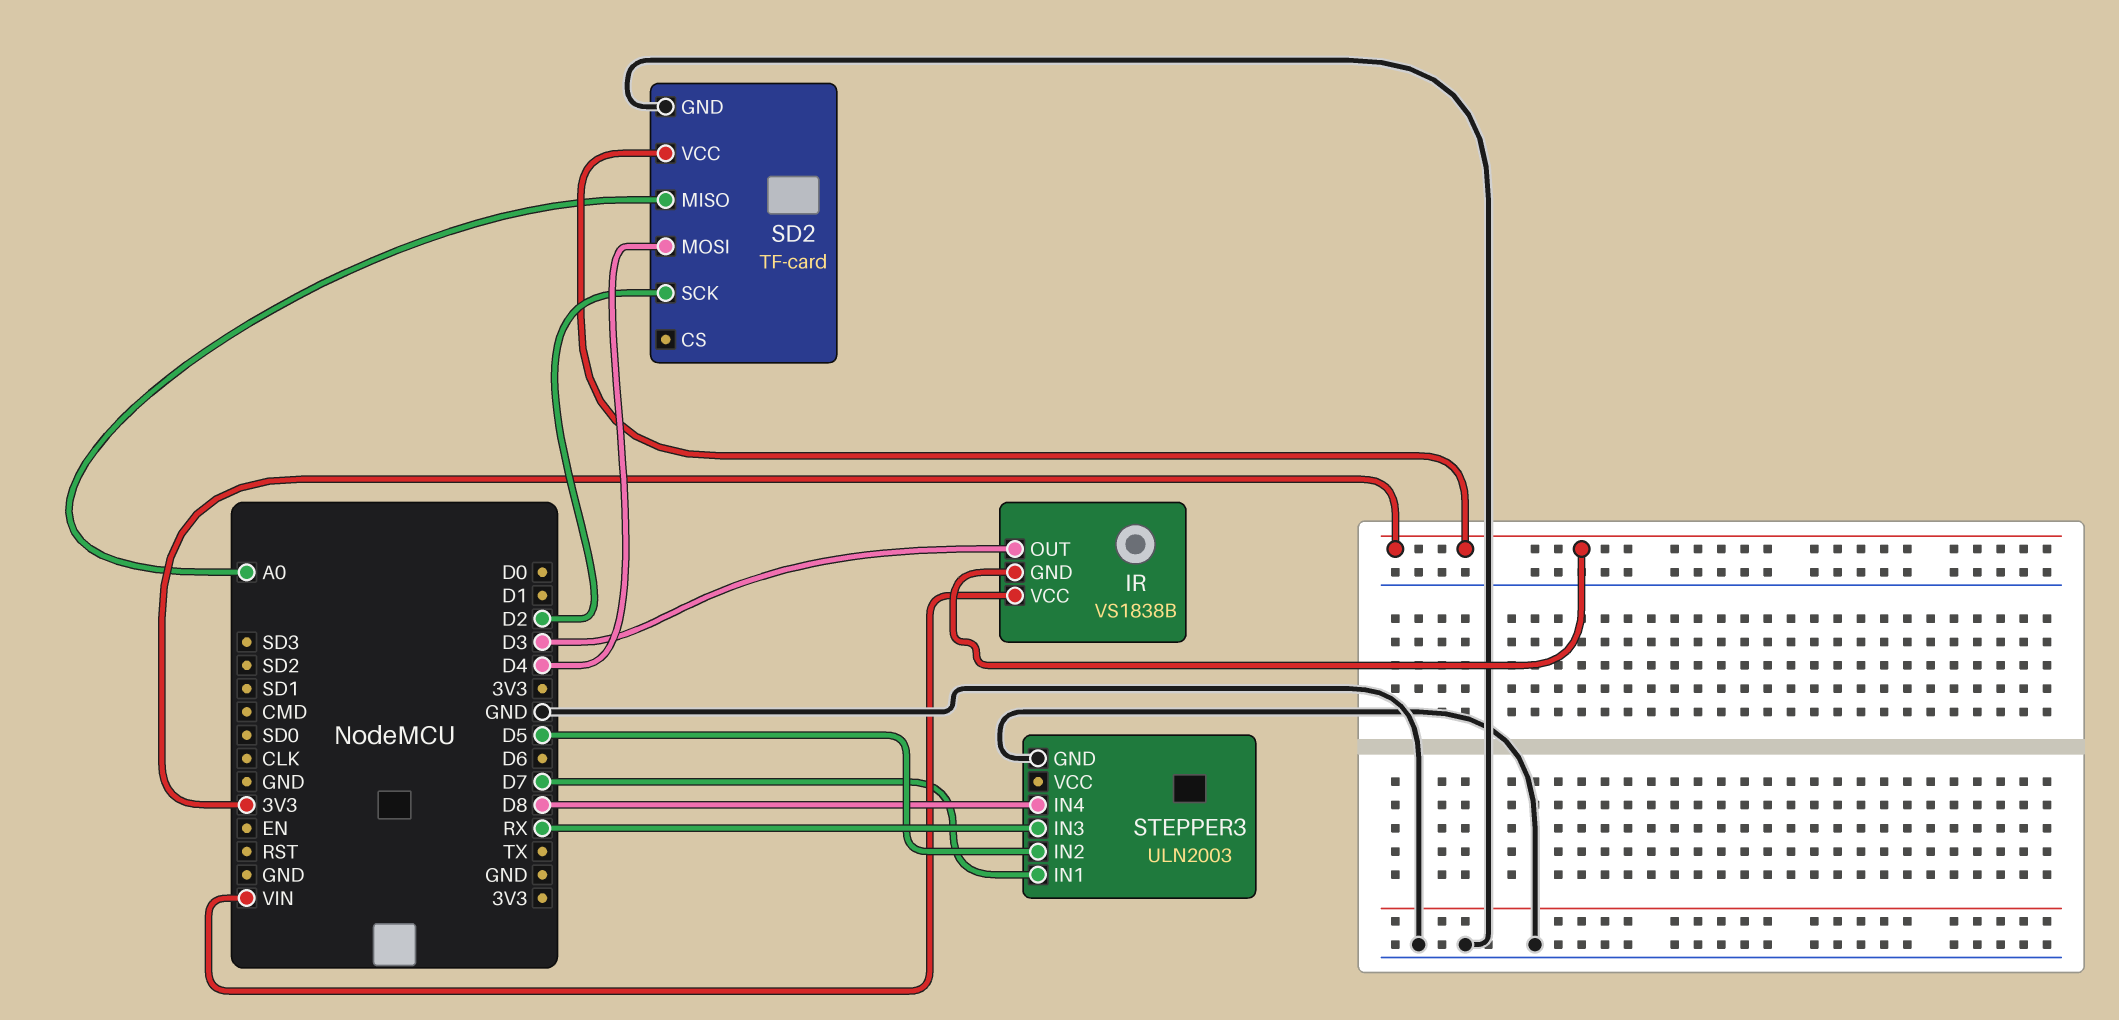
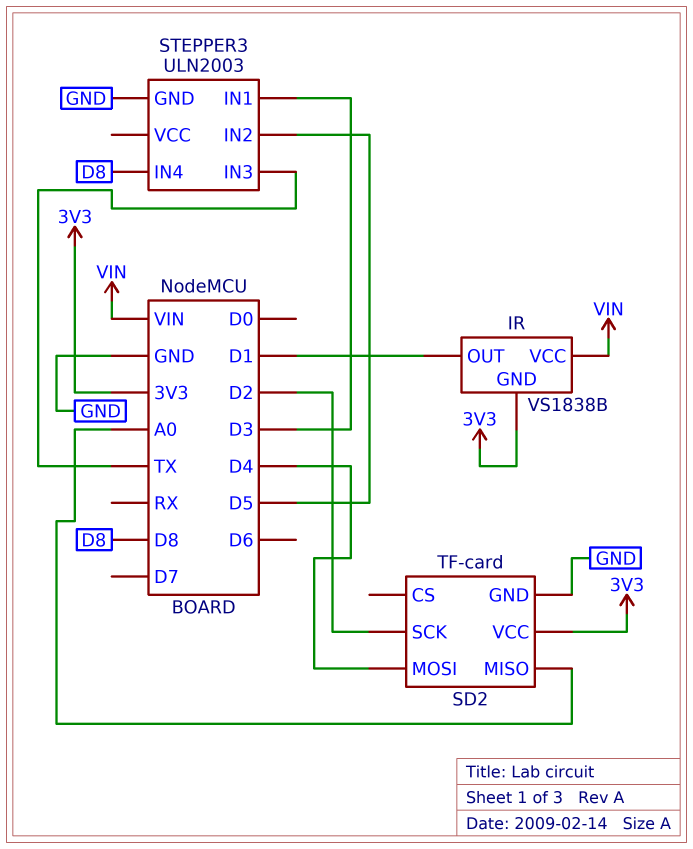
IR pin OUT: D3 -> D1
STEPPER3 pin IN1: D7 -> D3
STEPPER3 pin IN3: RX -> TX

